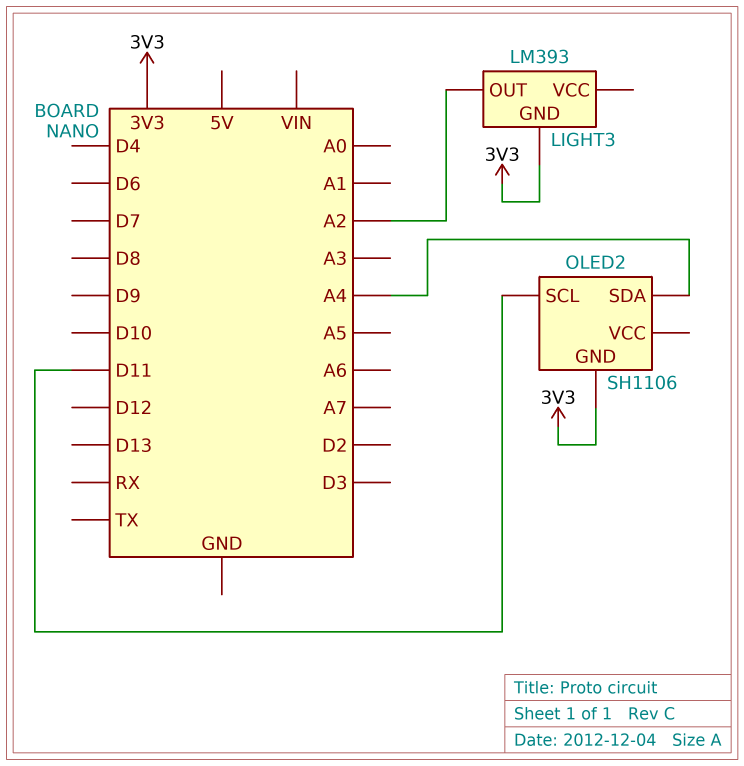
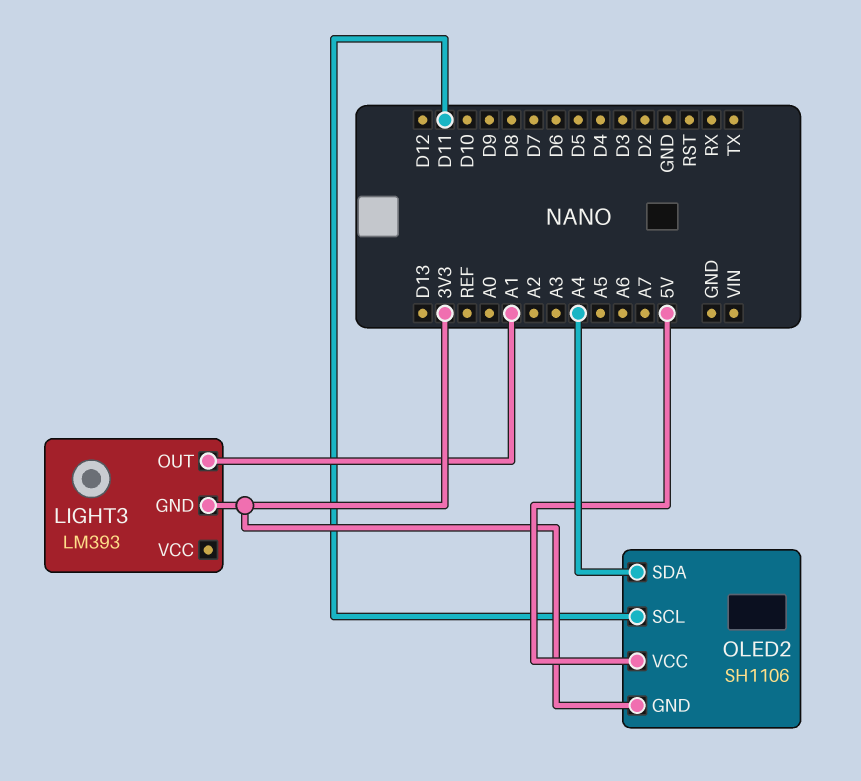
LIGHT3 pin OUT: A2 -> A1
OLED2 pin VCC: none -> 5V

